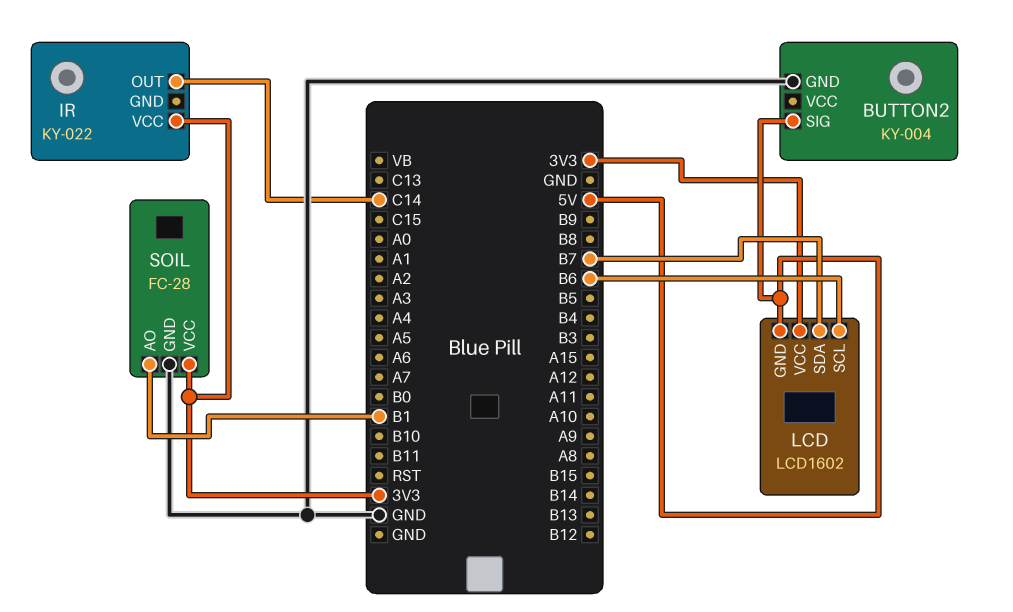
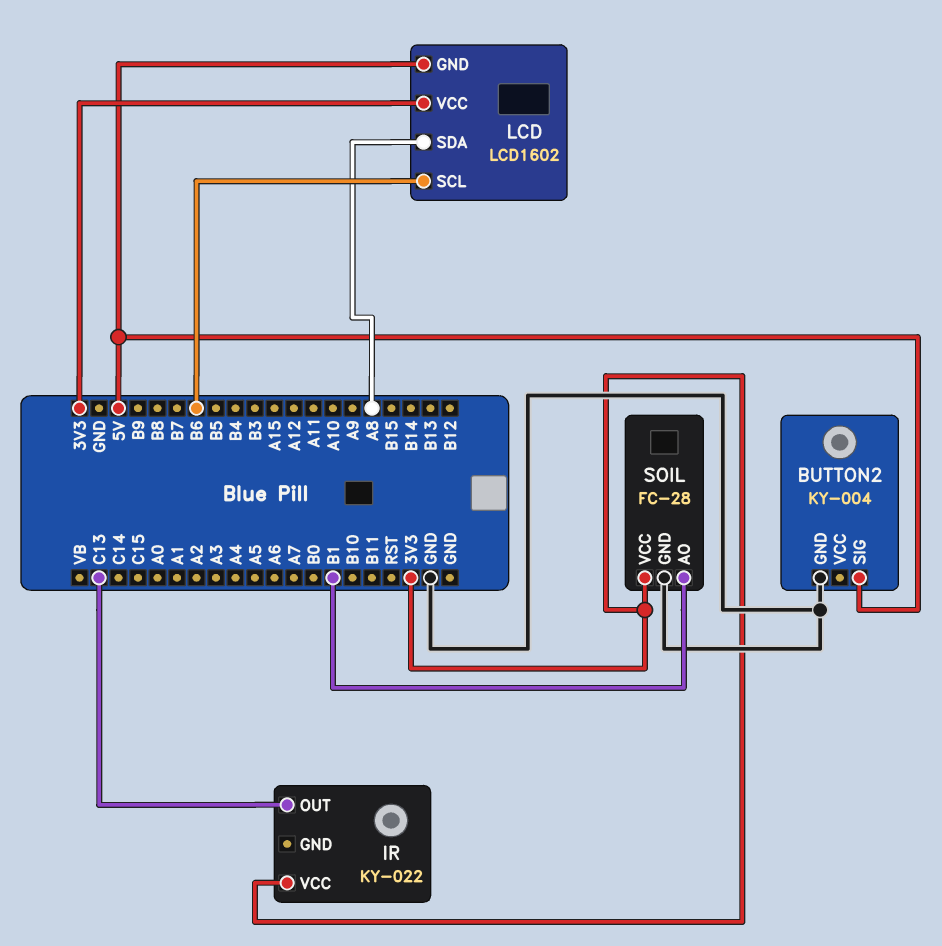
IR pin OUT: C14 -> C13
LCD pin SDA: B7 -> A8

